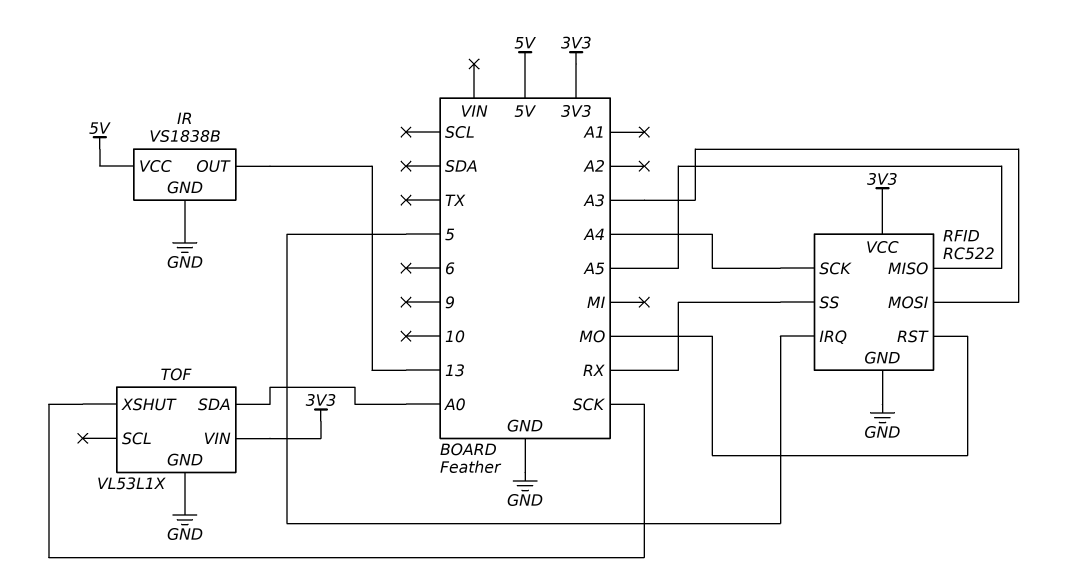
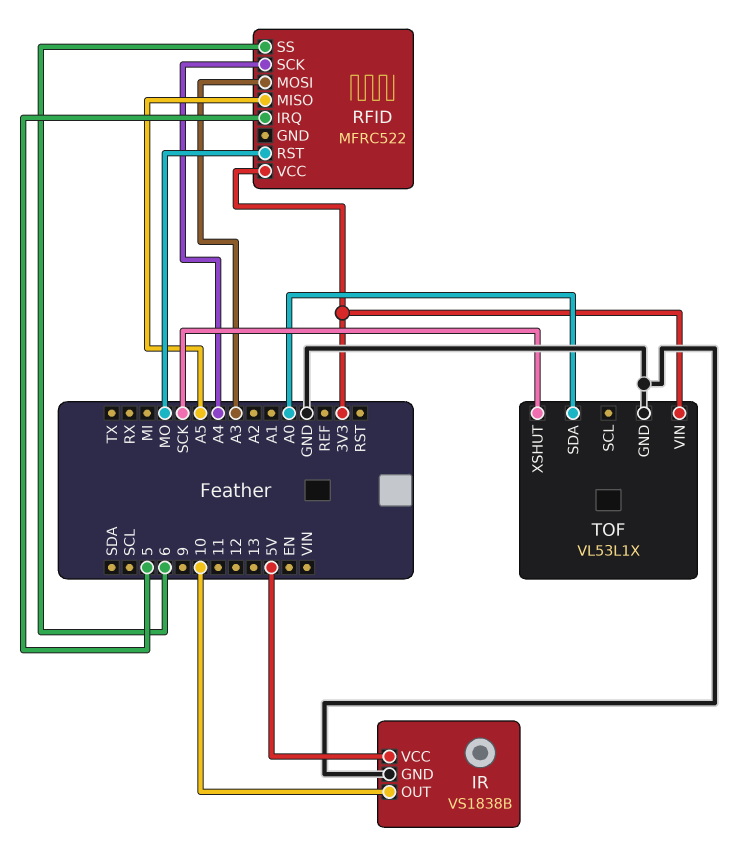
IR pin OUT: 13 -> 10
RFID: RC522 -> MFRC522
RFID pin GND: GND -> none
RFID pin SS: RX -> 6

